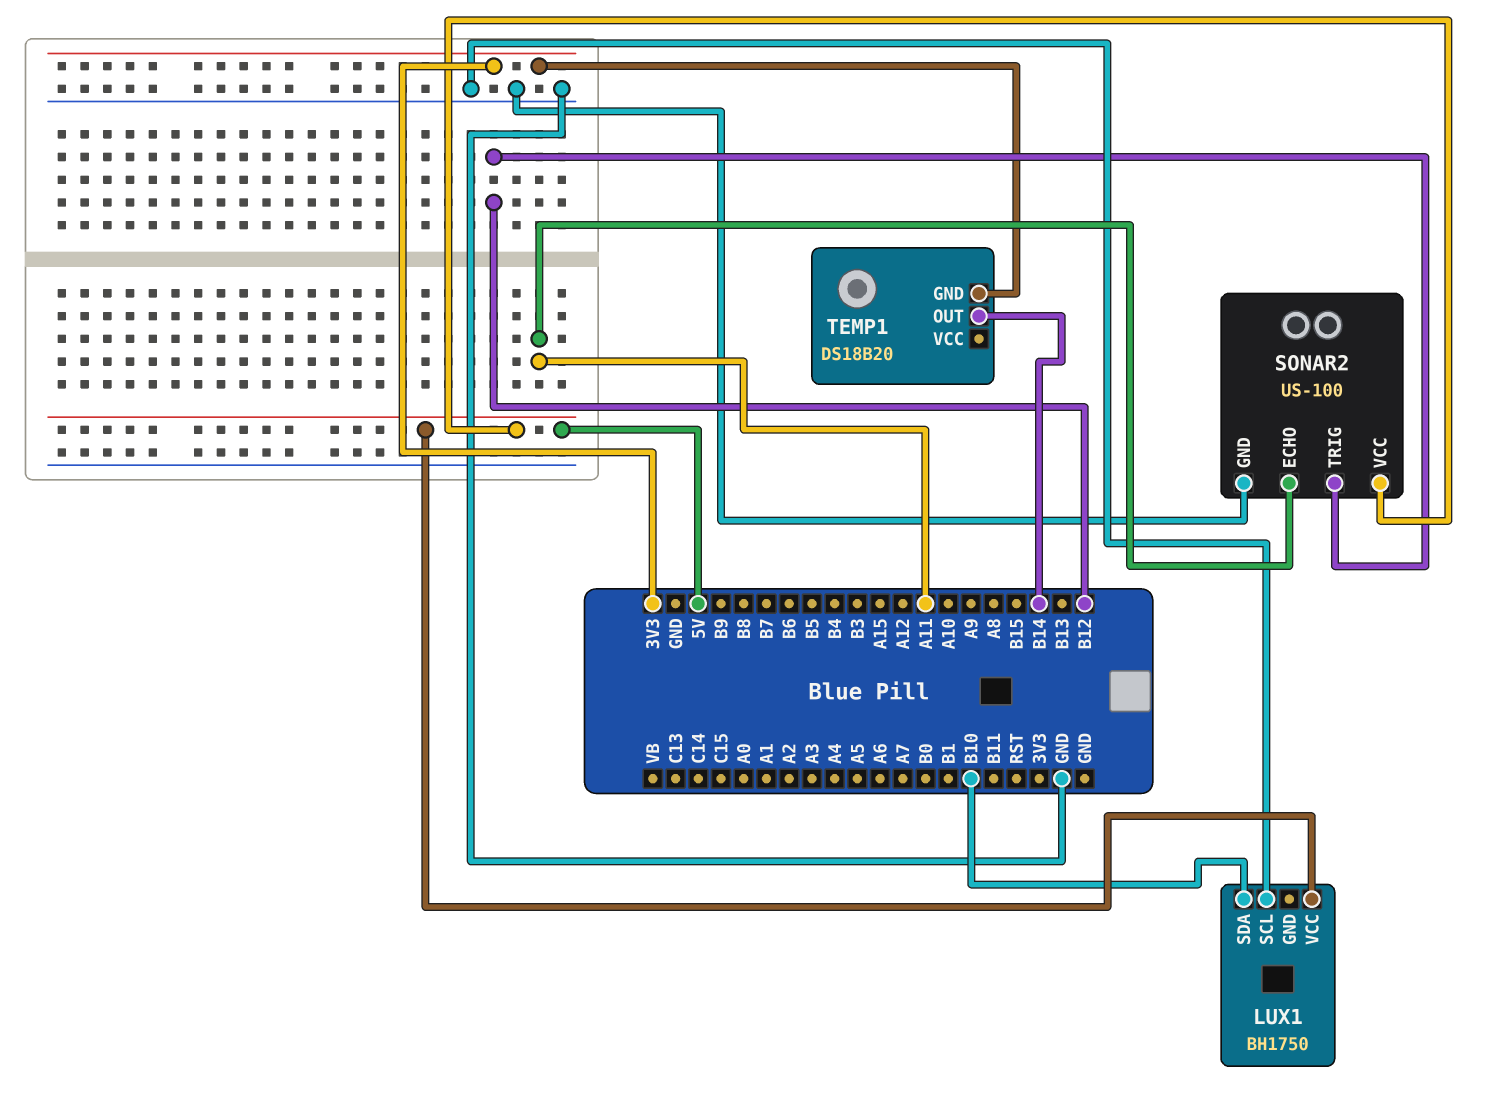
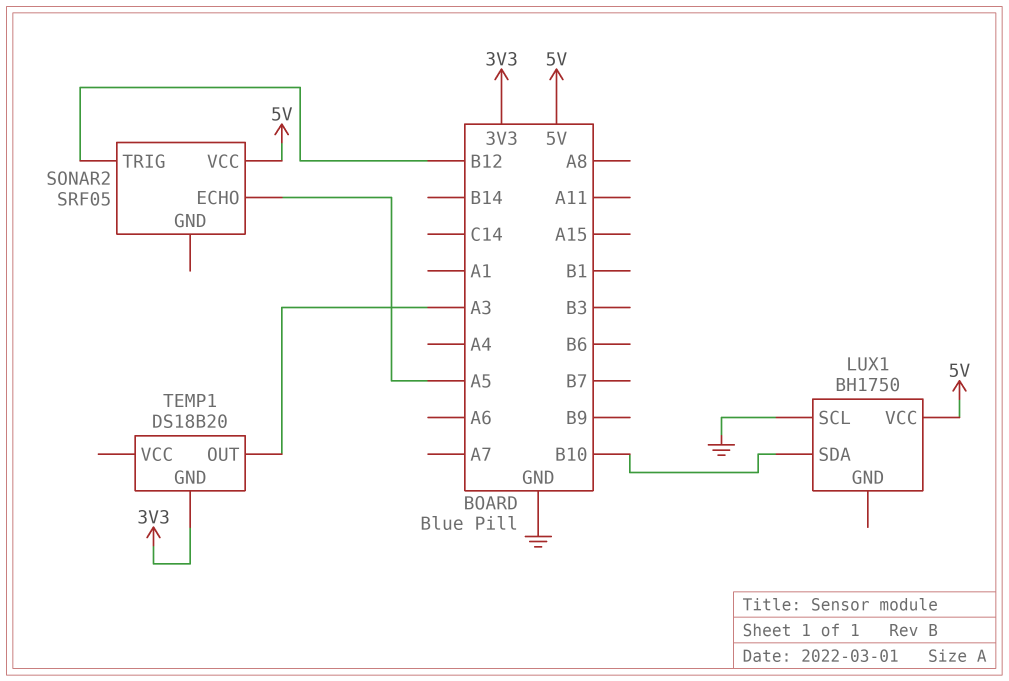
SONAR2: US-100 -> SRF05
SONAR2 pin ECHO: A11 -> A5
SONAR2 pin GND: GND -> none
TEMP1 pin OUT: B14 -> A3

